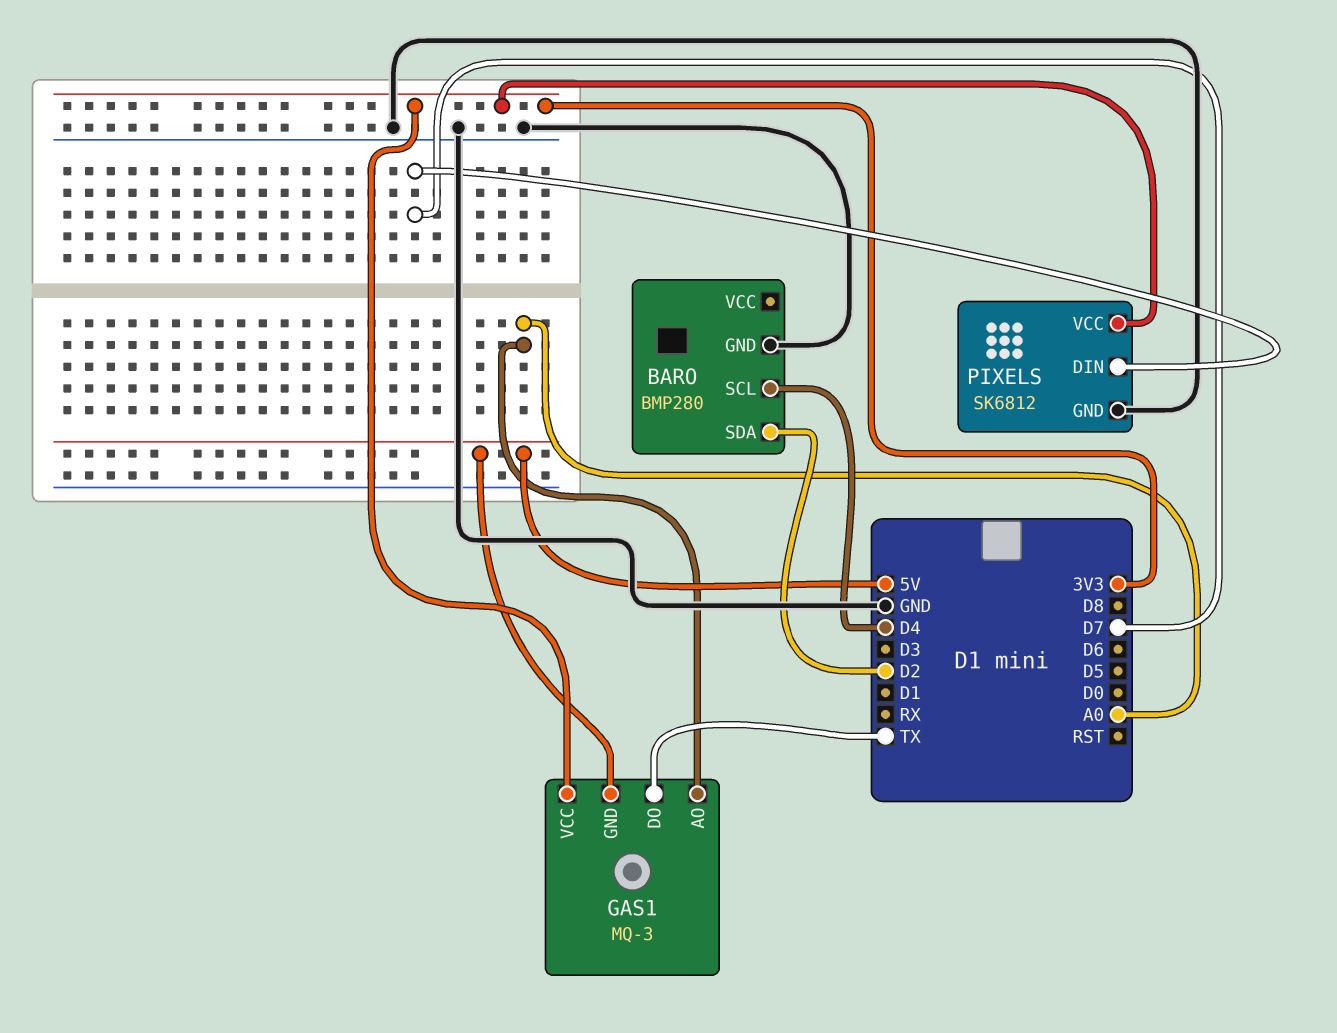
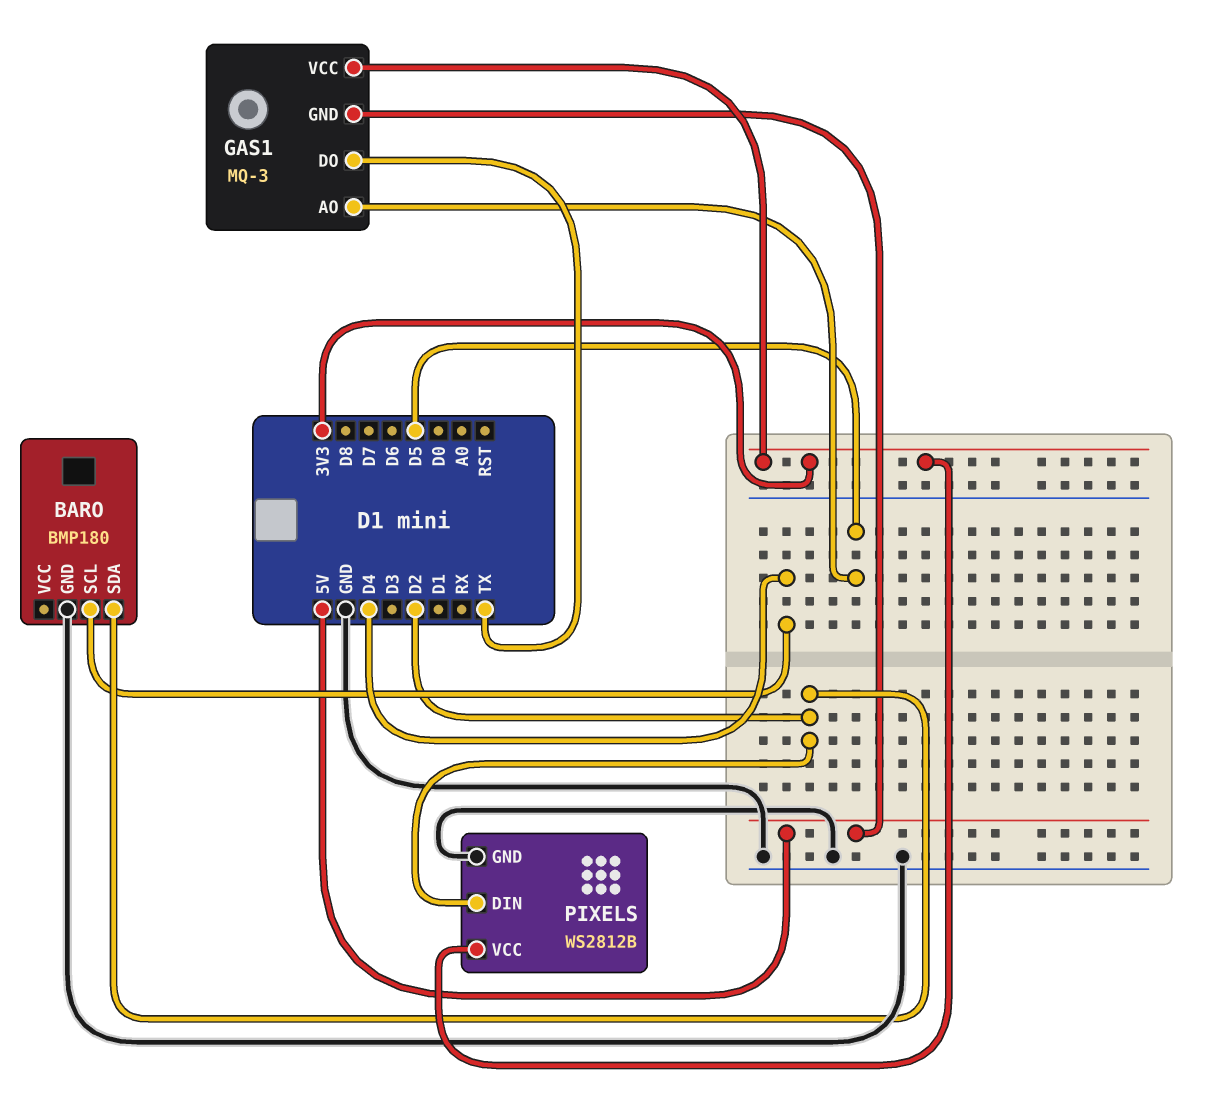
BARO: BMP280 -> BMP180
GAS1 pin AO: A0 -> D5
PIXELS: SK6812 -> WS2812B
PIXELS pin DIN: D7 -> D2

